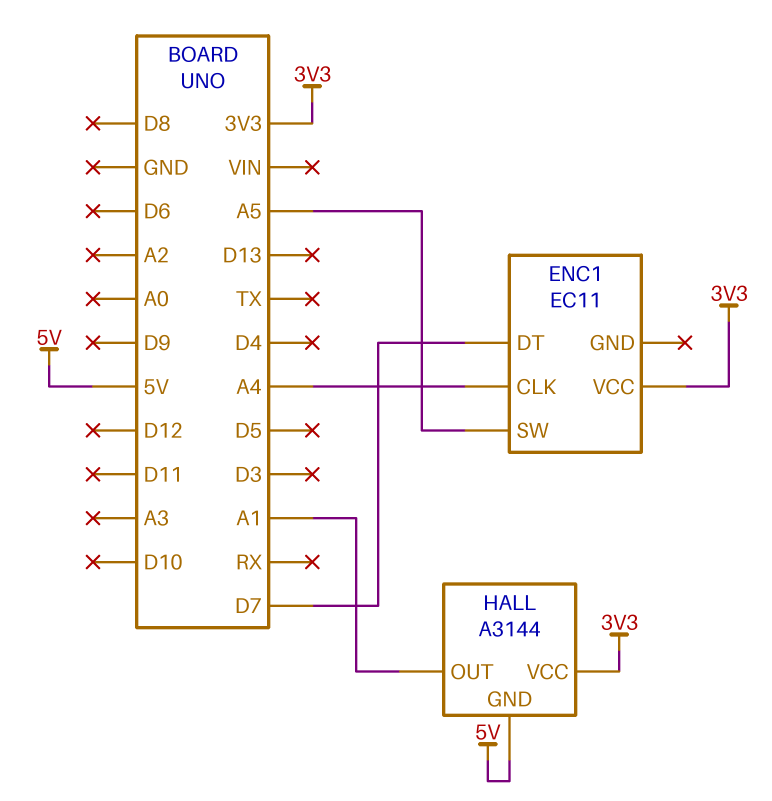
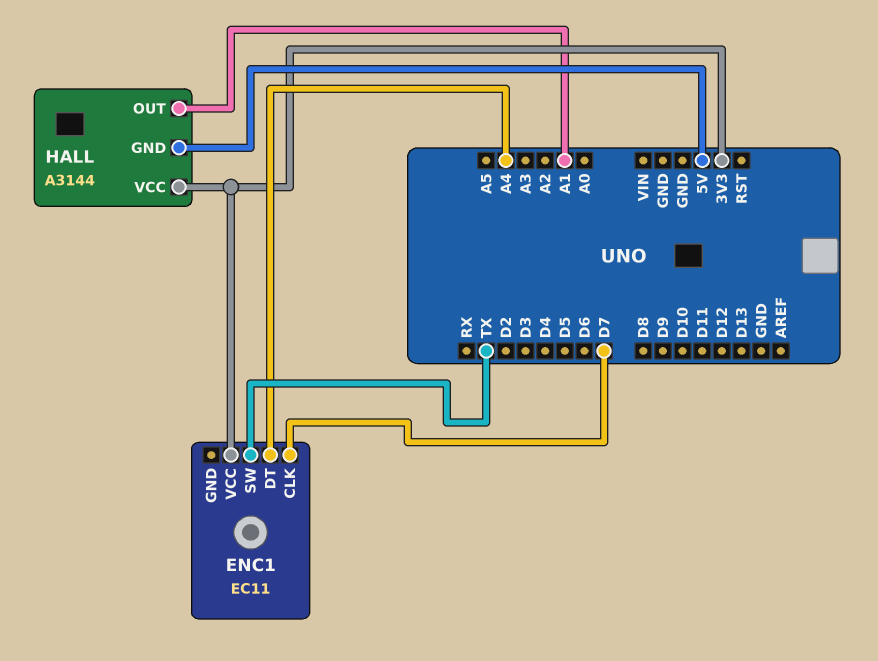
ENC1 pin CLK: A4 -> D7
ENC1 pin DT: D7 -> A4
ENC1 pin SW: A5 -> TX

